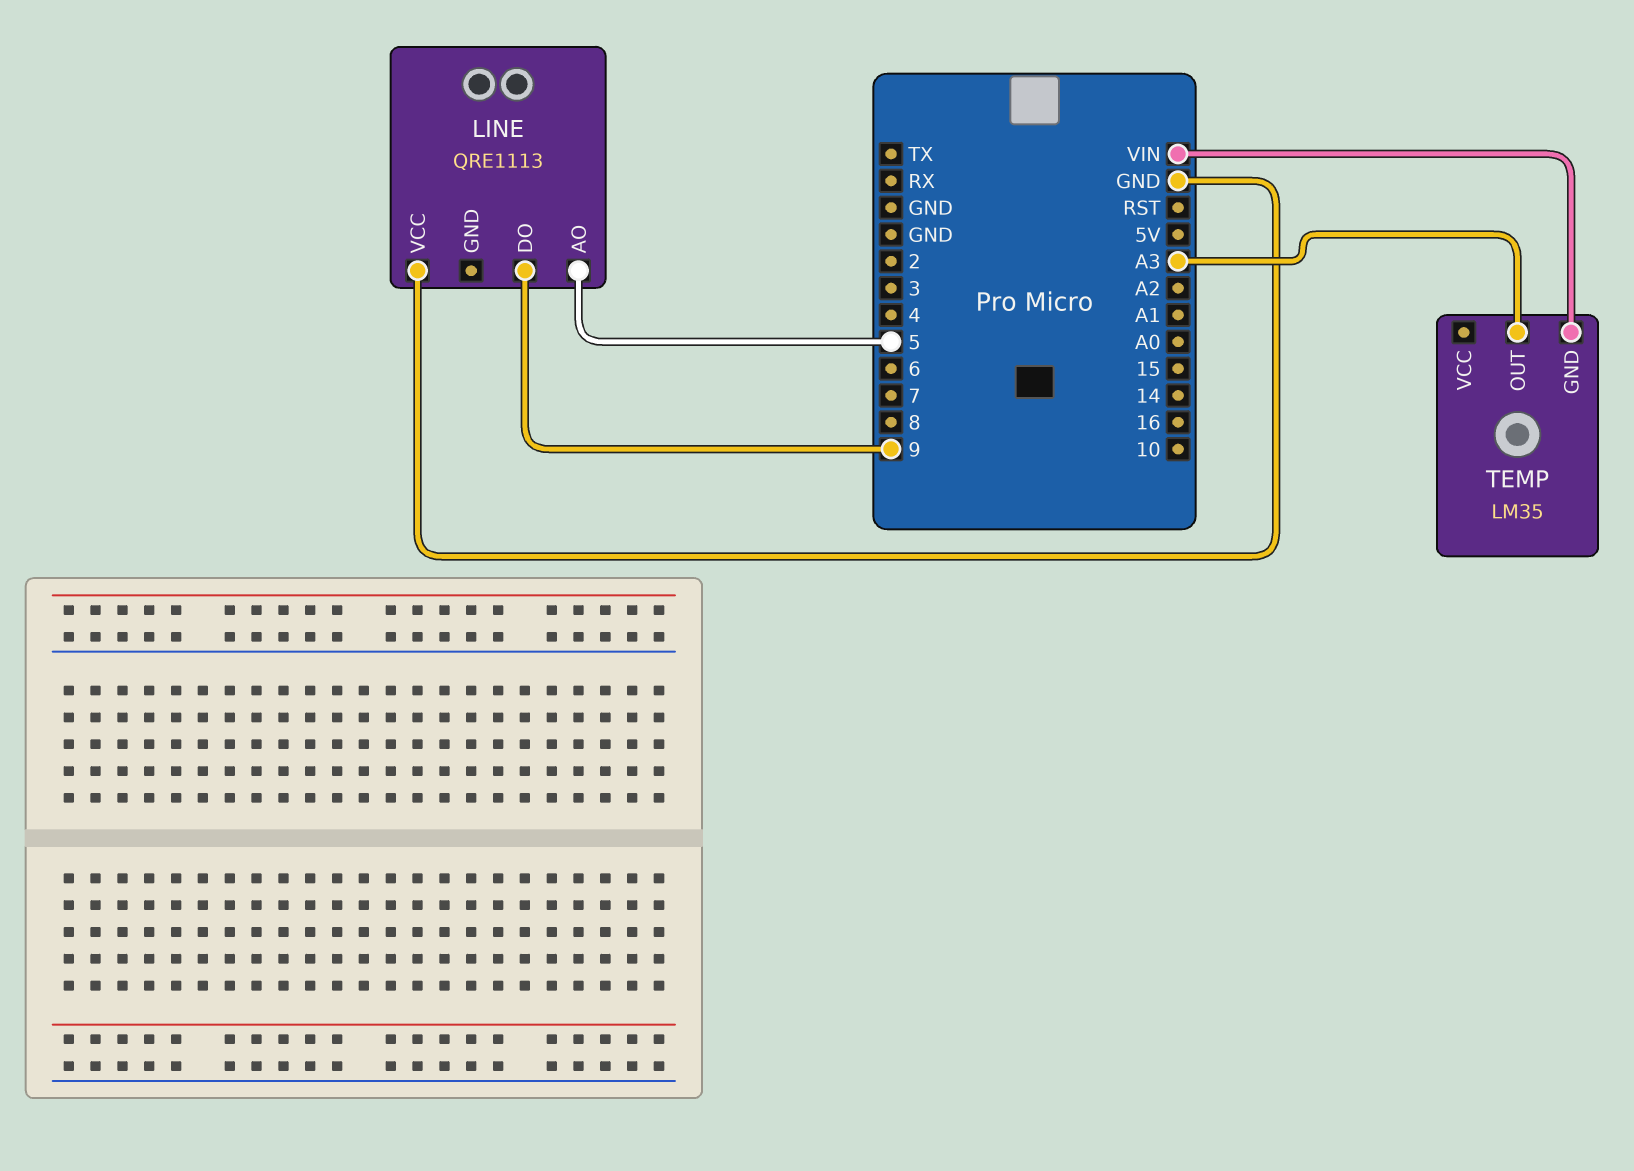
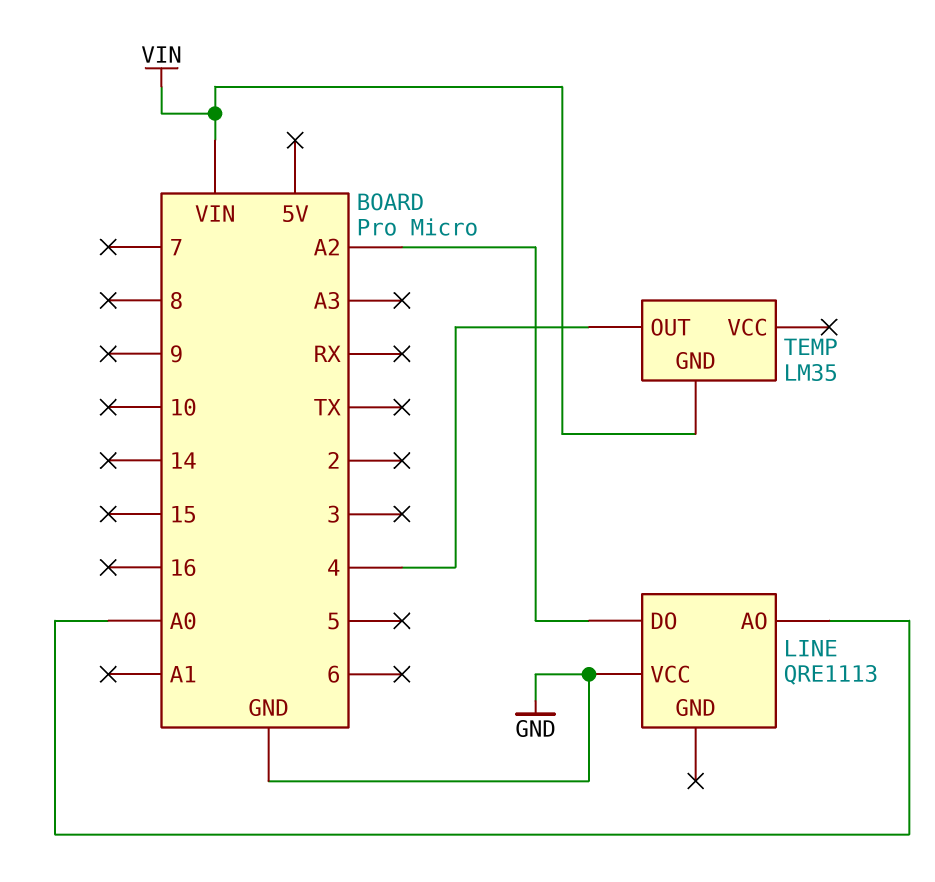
LINE pin AO: 5 -> A0
LINE pin DO: 9 -> A2
TEMP pin OUT: A3 -> 4

